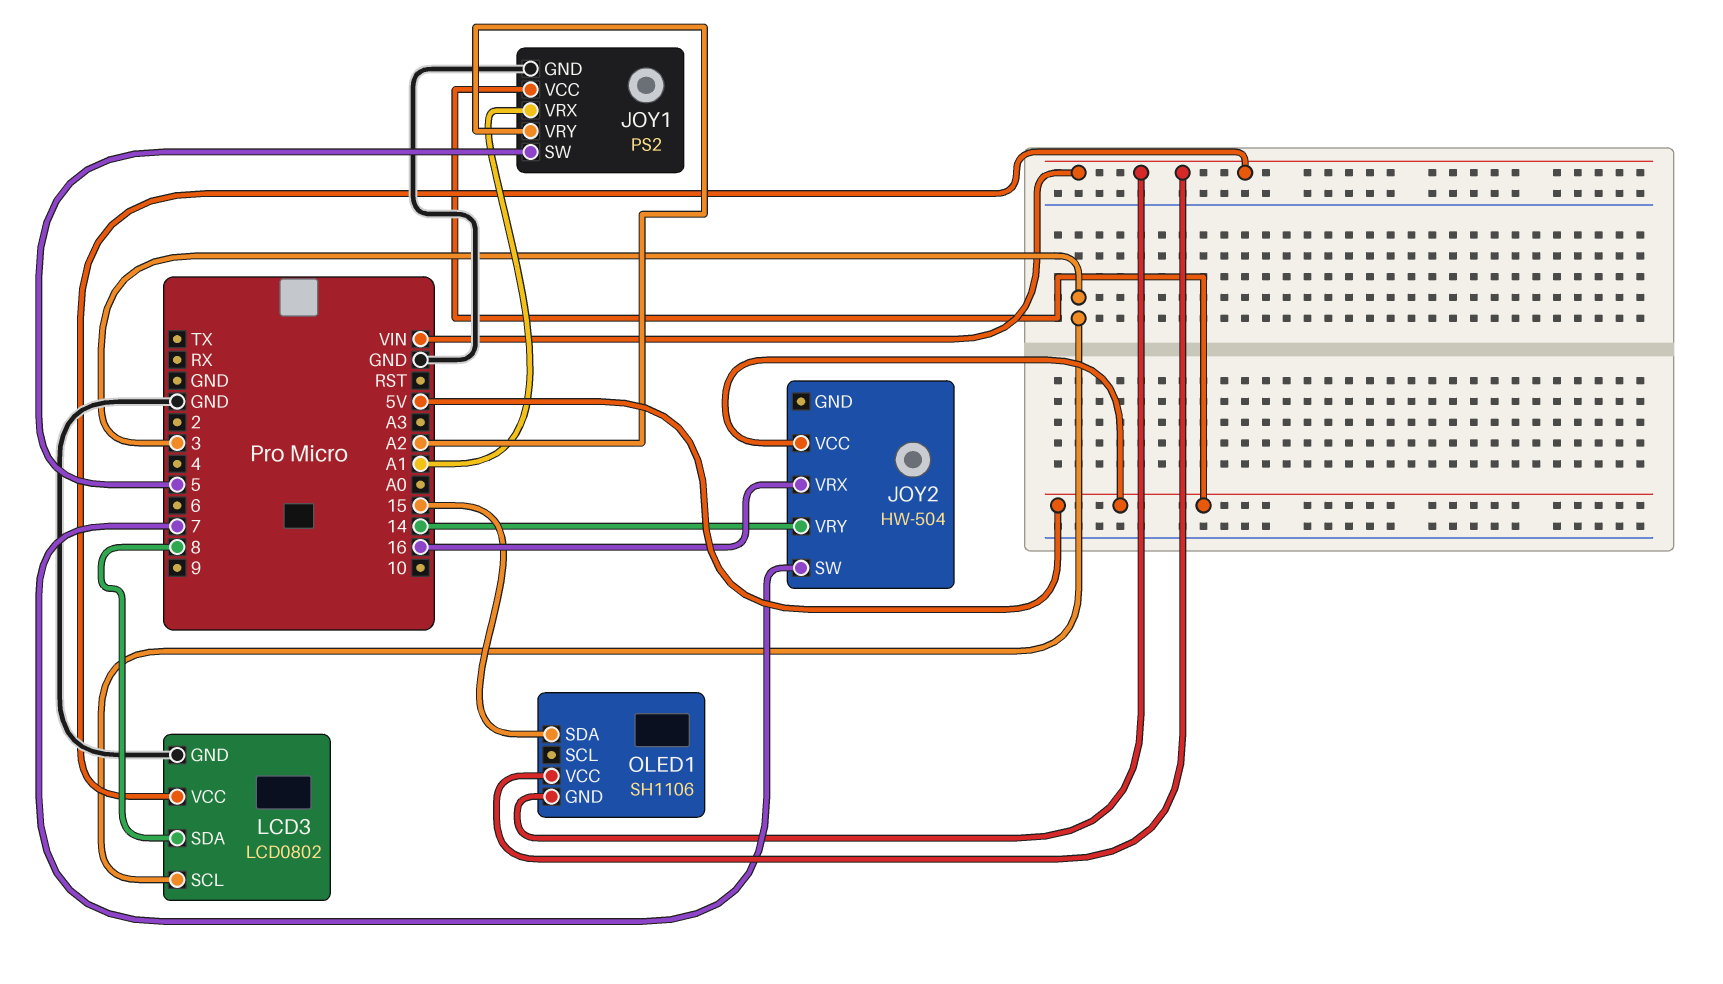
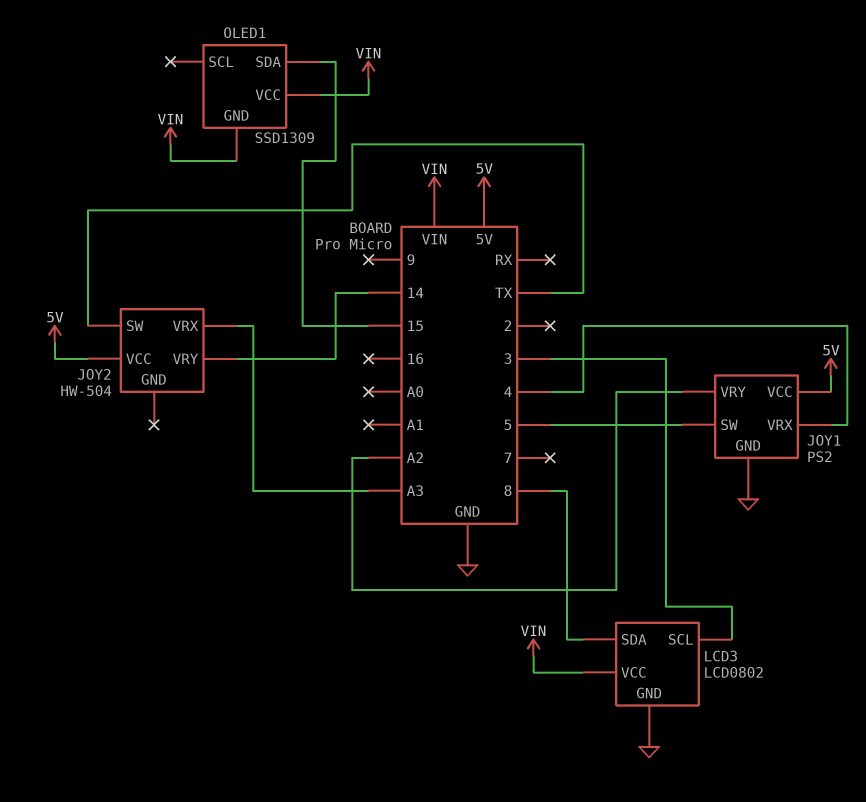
JOY1 pin VRX: A1 -> 4
JOY2 pin SW: 7 -> TX
JOY2 pin VRX: 16 -> A3
OLED1: SH1106 -> SSD1309

